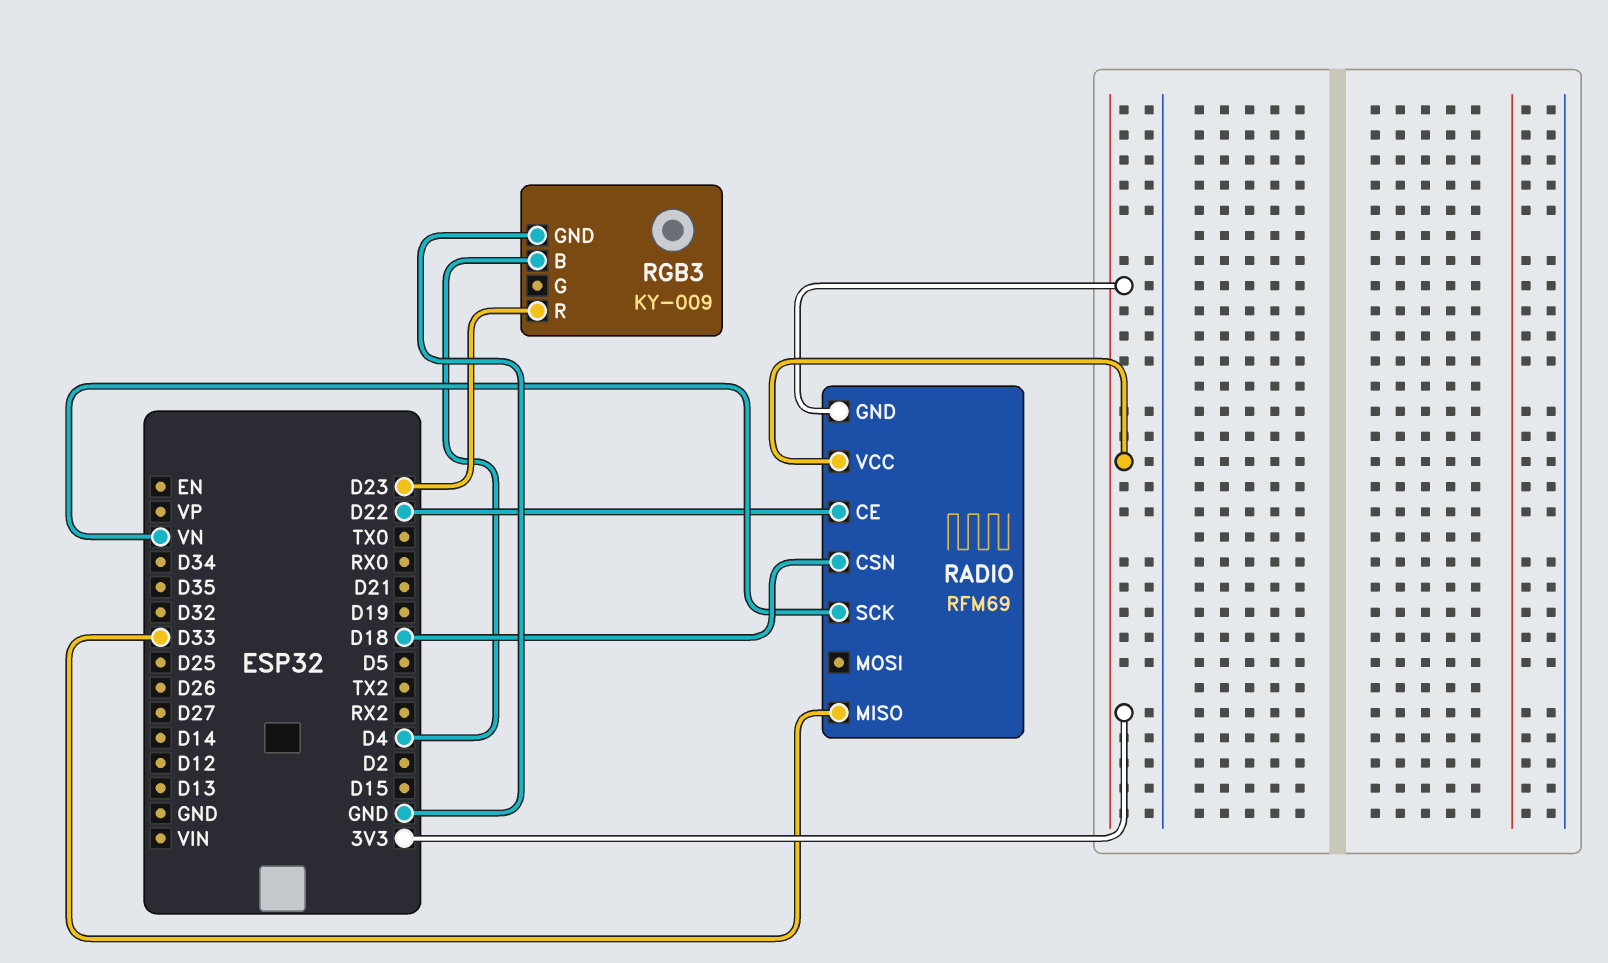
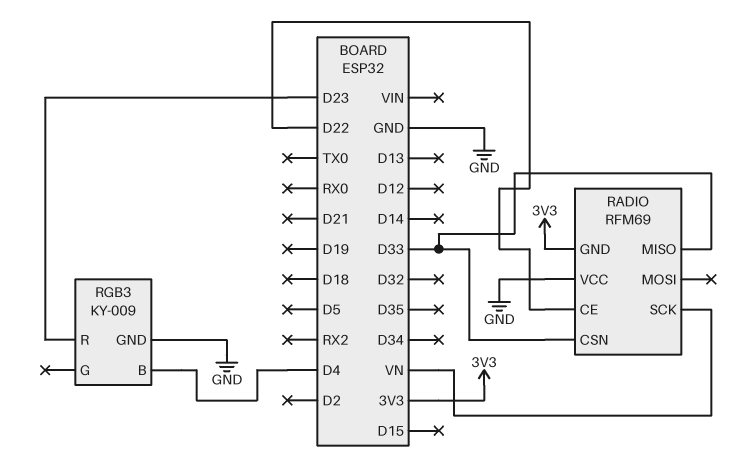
RADIO pin CSN: D18 -> D33
RADIO pin VCC: 3V3 -> GND

